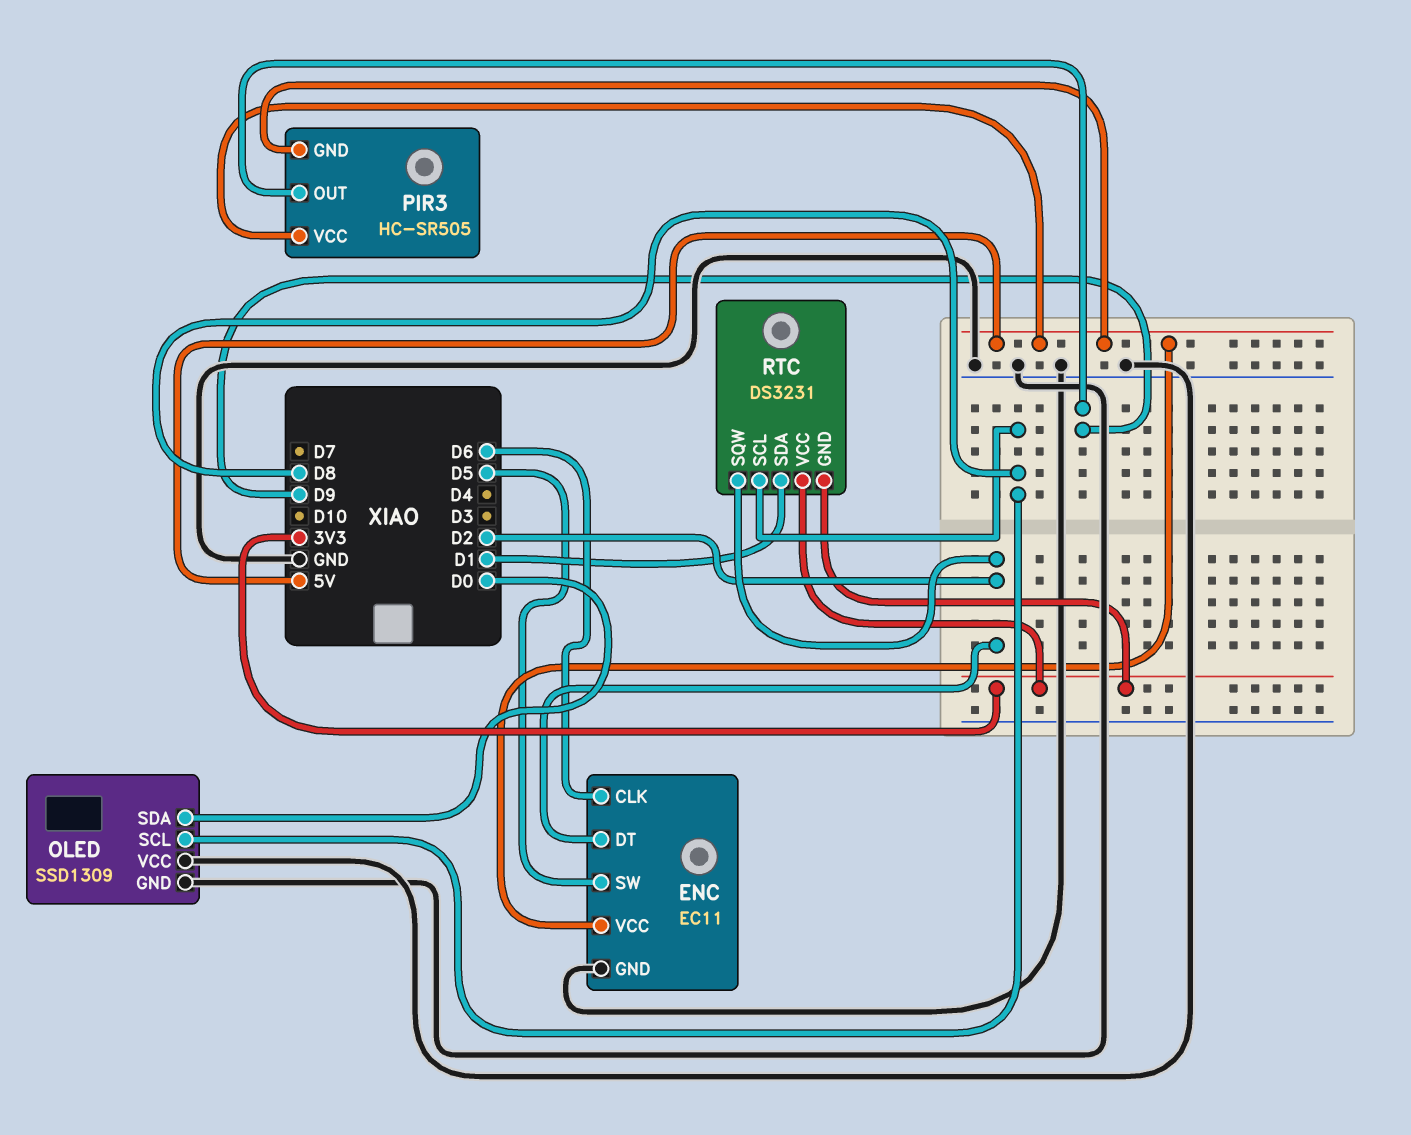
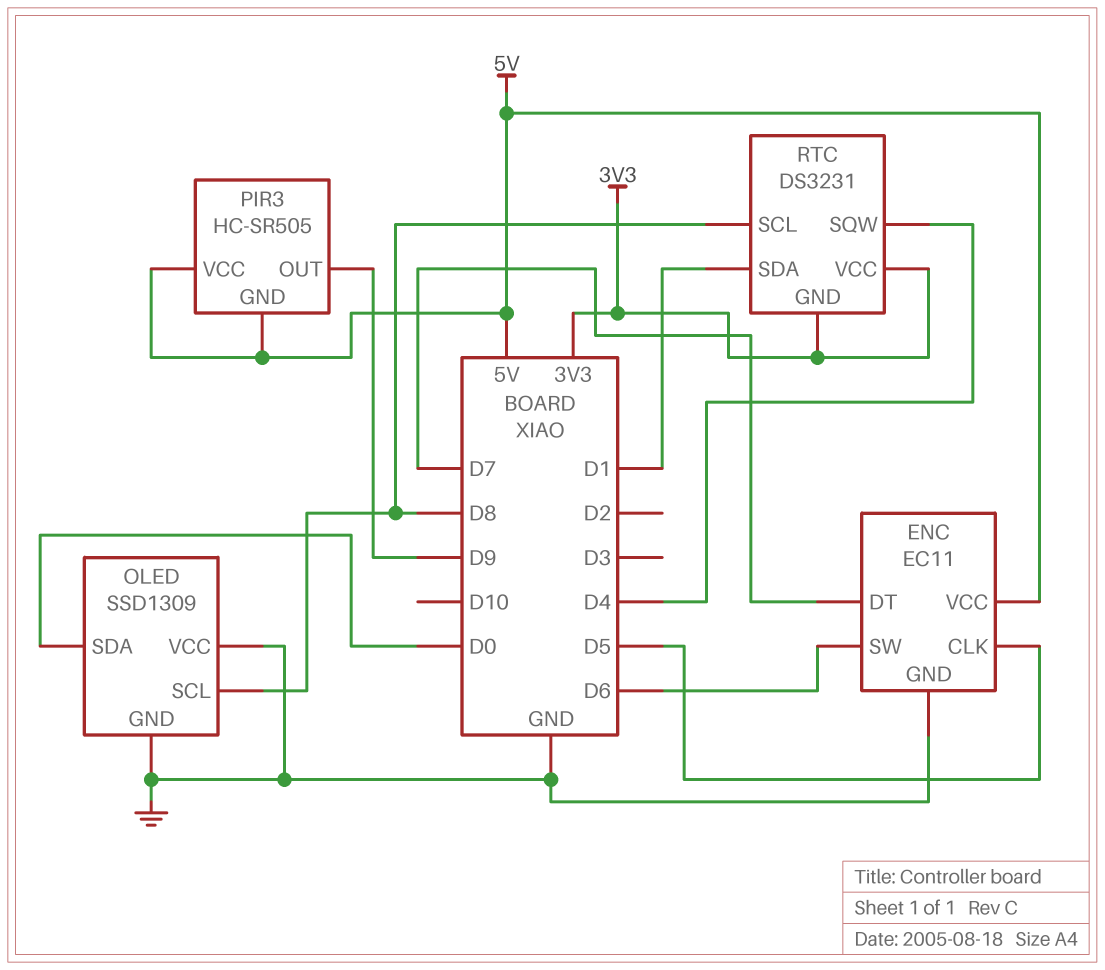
ENC pin CLK: D6 -> D5
ENC pin DT: D2 -> D7
ENC pin SW: D5 -> D6
RTC pin SQW: D2 -> D4

